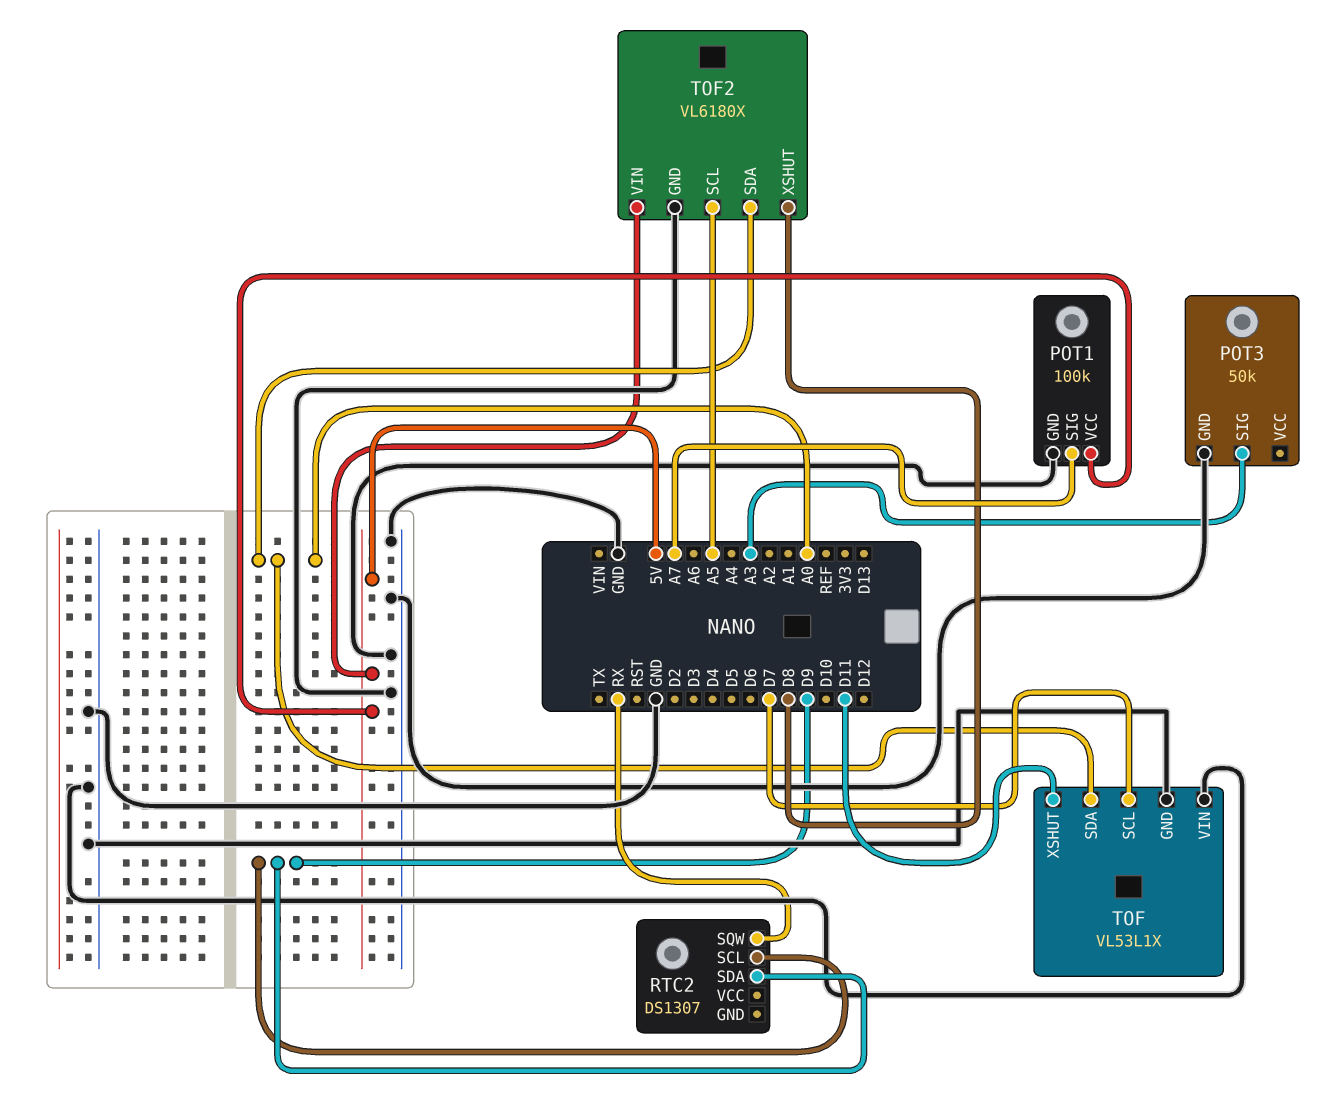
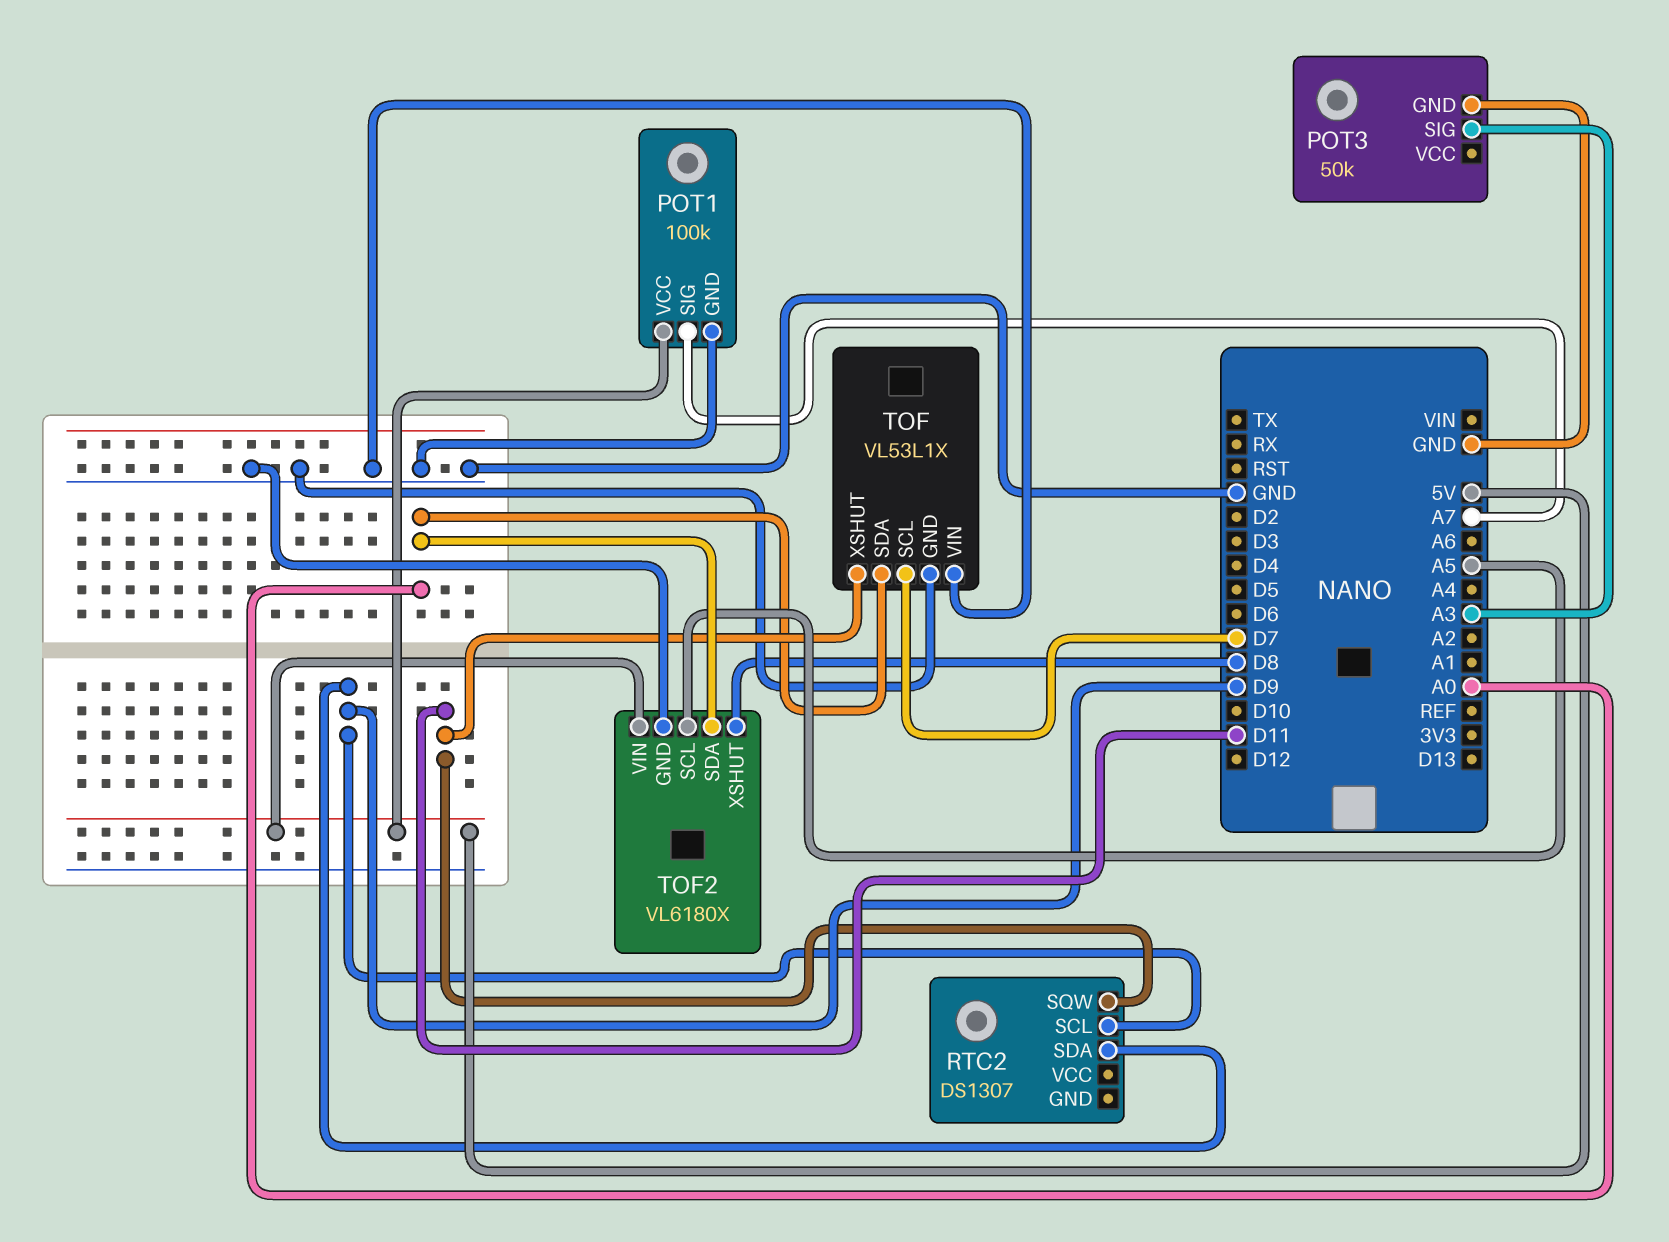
RTC2 pin SQW: RX -> D11

